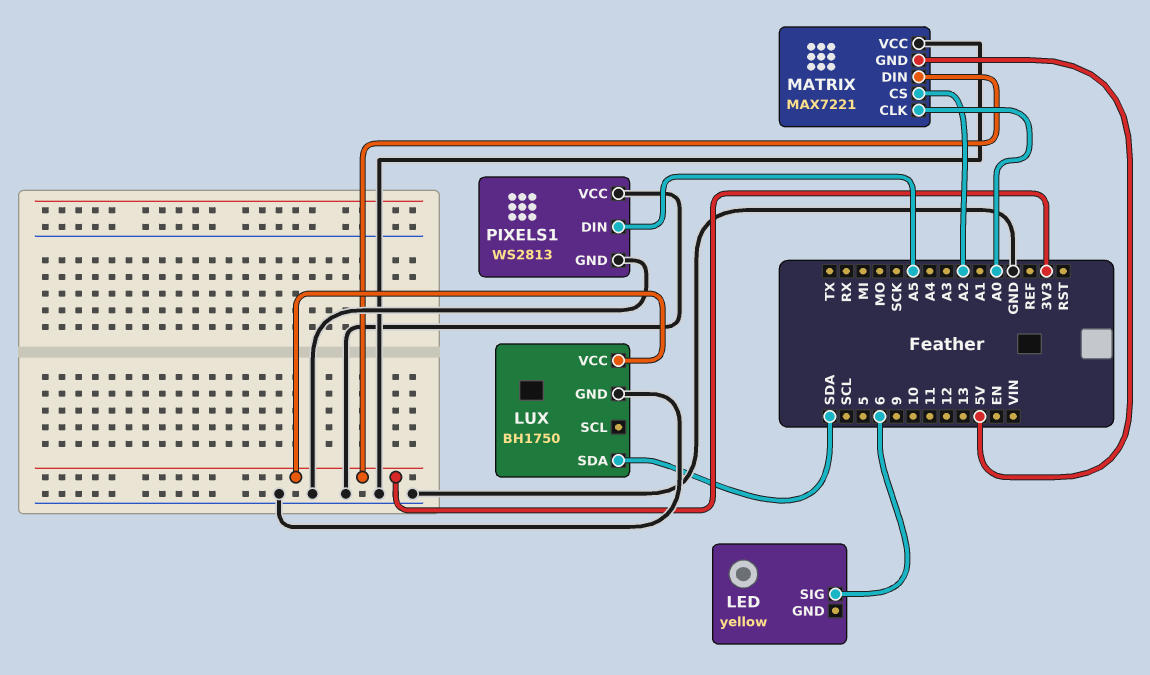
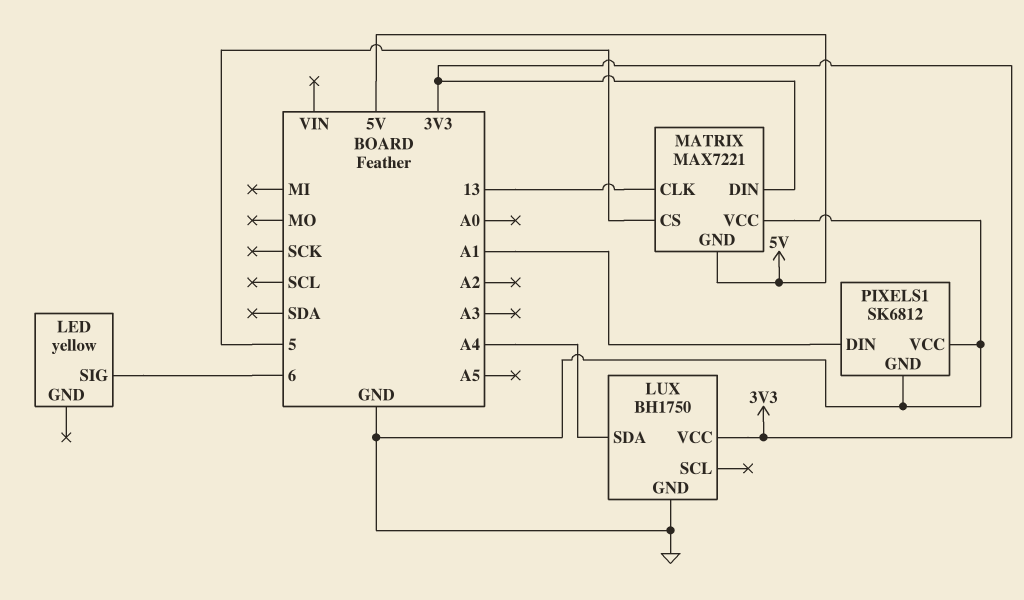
LUX pin SDA: SDA -> A4
MATRIX pin CLK: A0 -> 13
MATRIX pin CS: A2 -> 5
PIXELS1: WS2813 -> SK6812
PIXELS1 pin DIN: A5 -> A1

